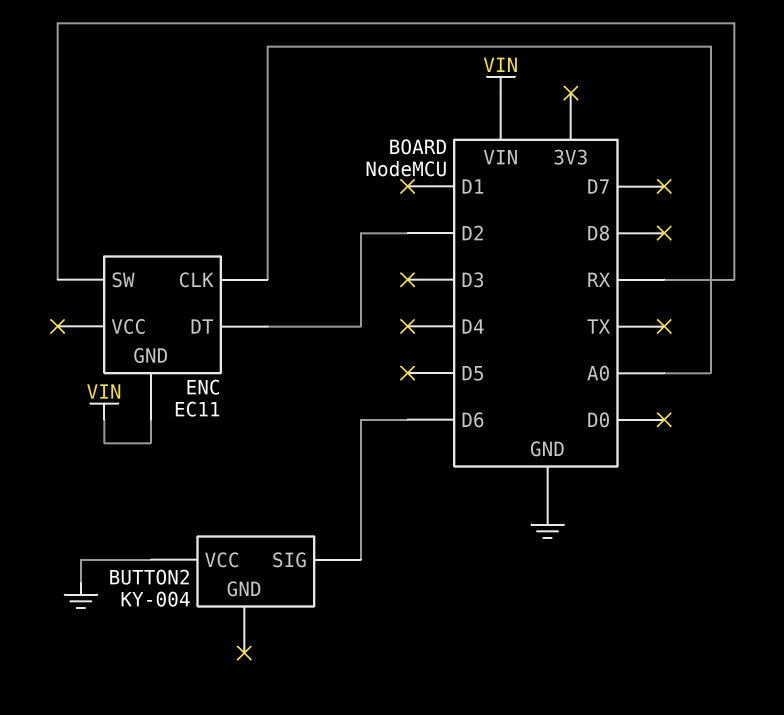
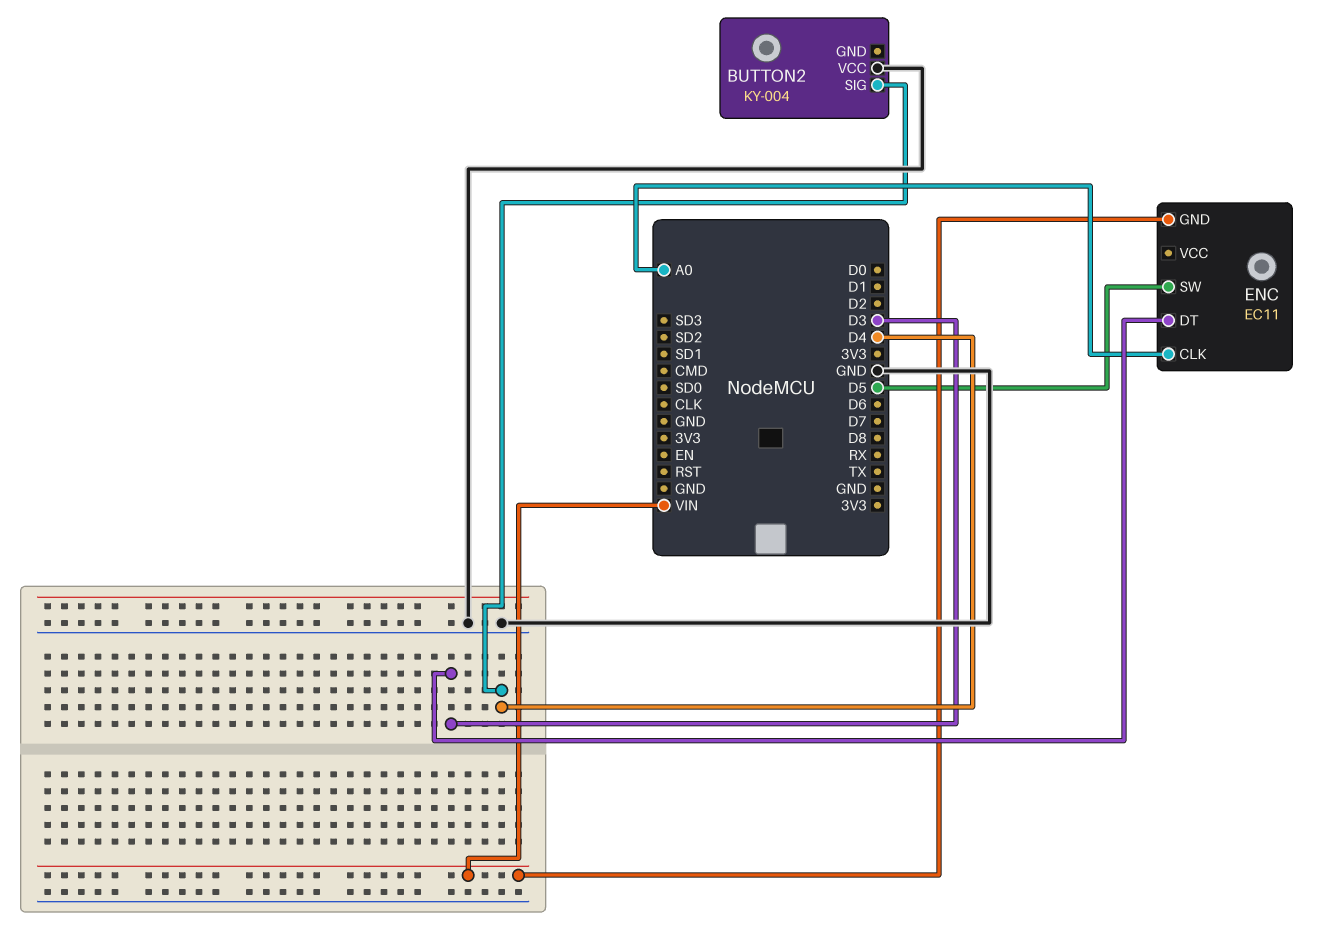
BUTTON2 pin SIG: D6 -> D4
ENC pin DT: D2 -> D3
ENC pin SW: RX -> D5

